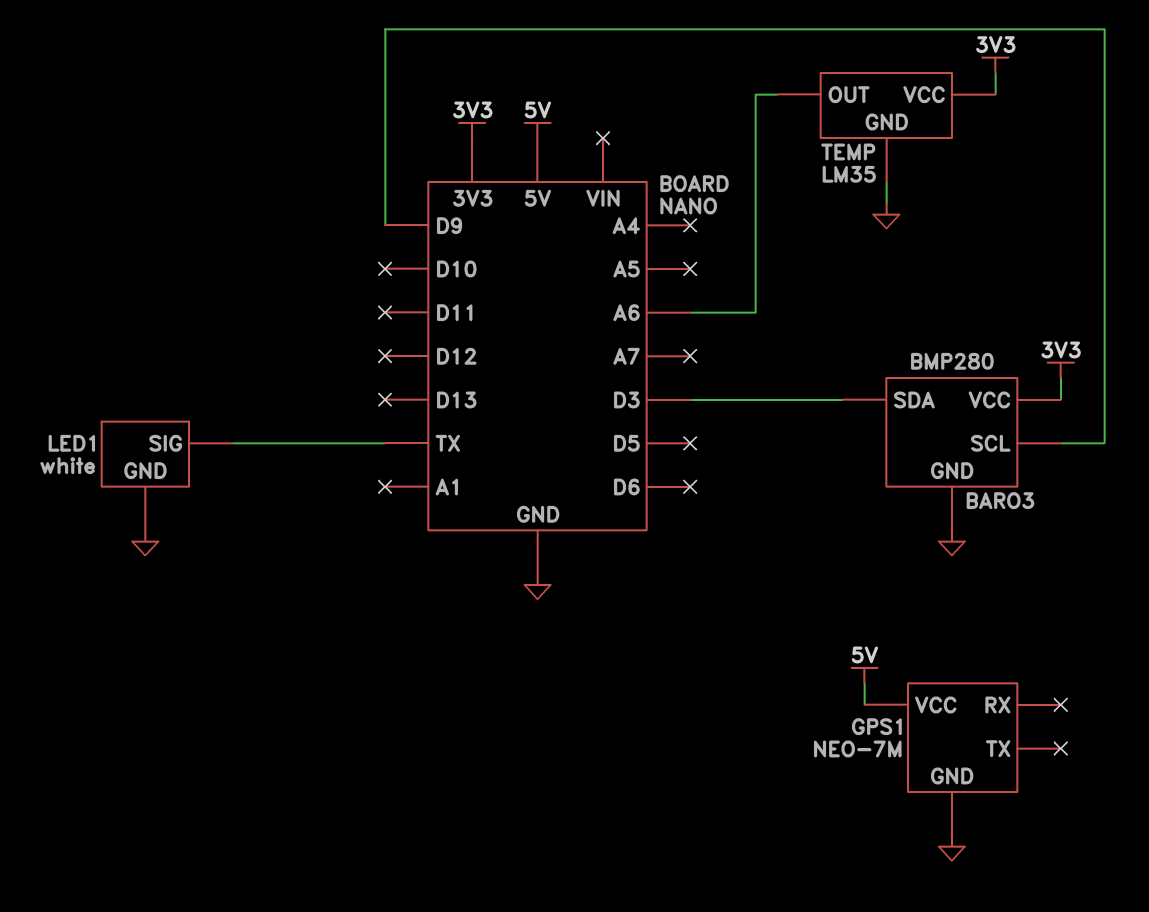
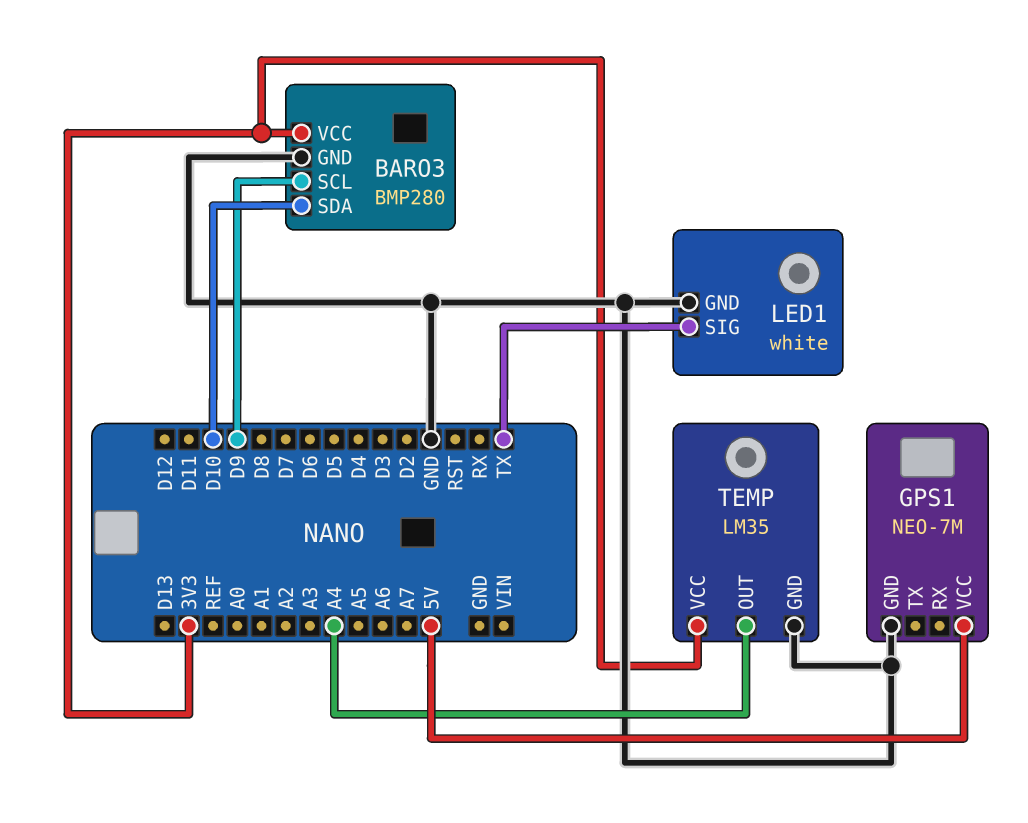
BARO3 pin SDA: D3 -> D10
TEMP pin OUT: A6 -> A4

